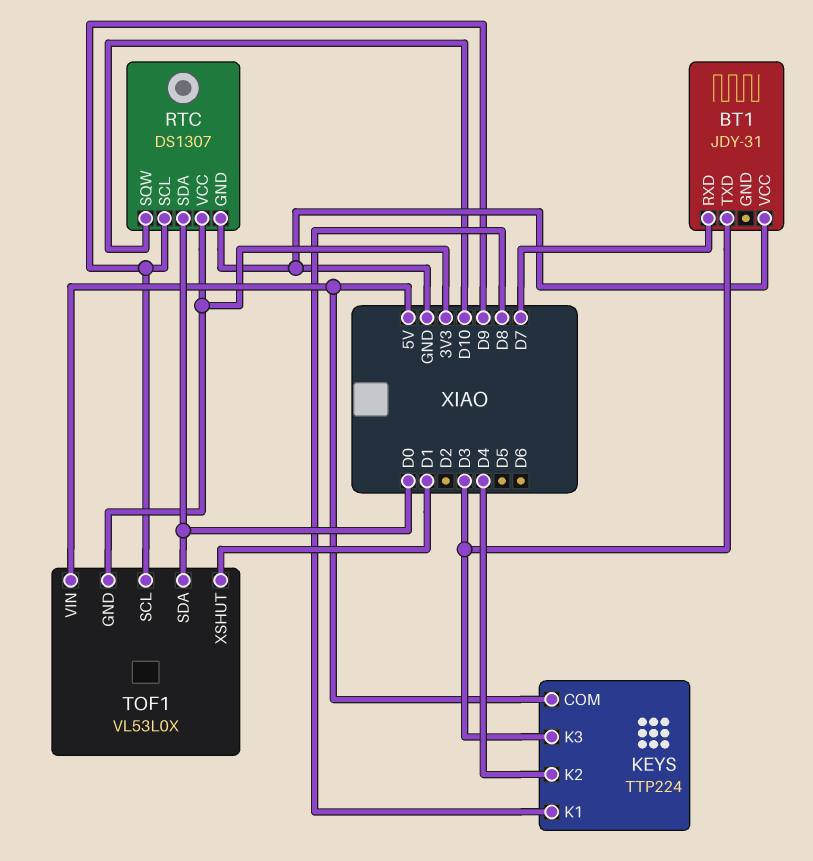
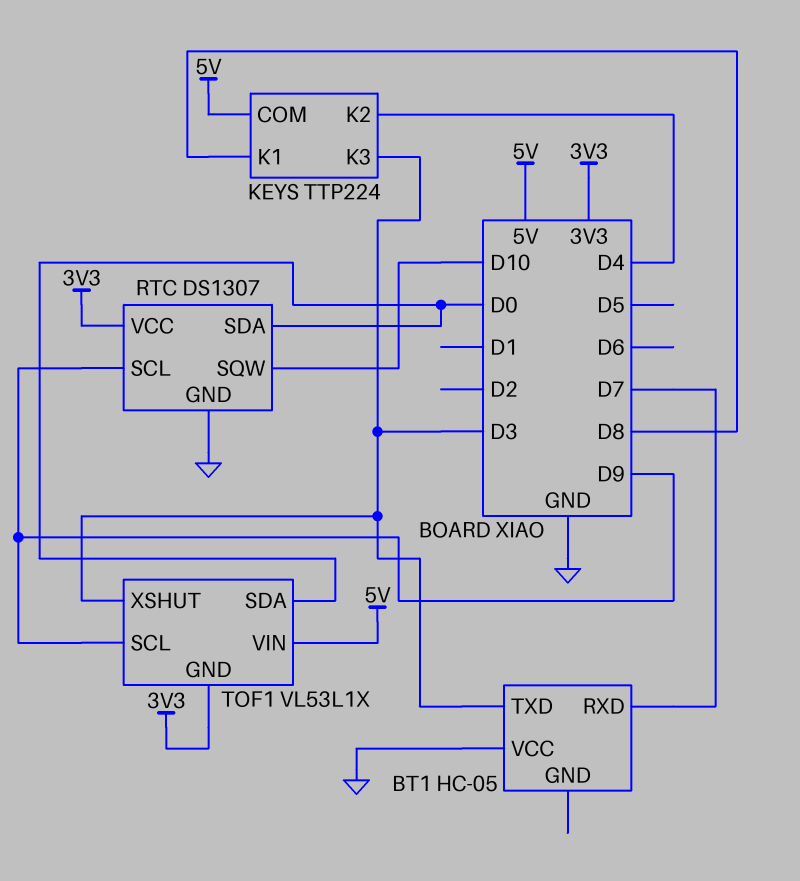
BT1: JDY-31 -> HC-05
TOF1: VL53L0X -> VL53L1X
TOF1 pin XSHUT: D1 -> D3

